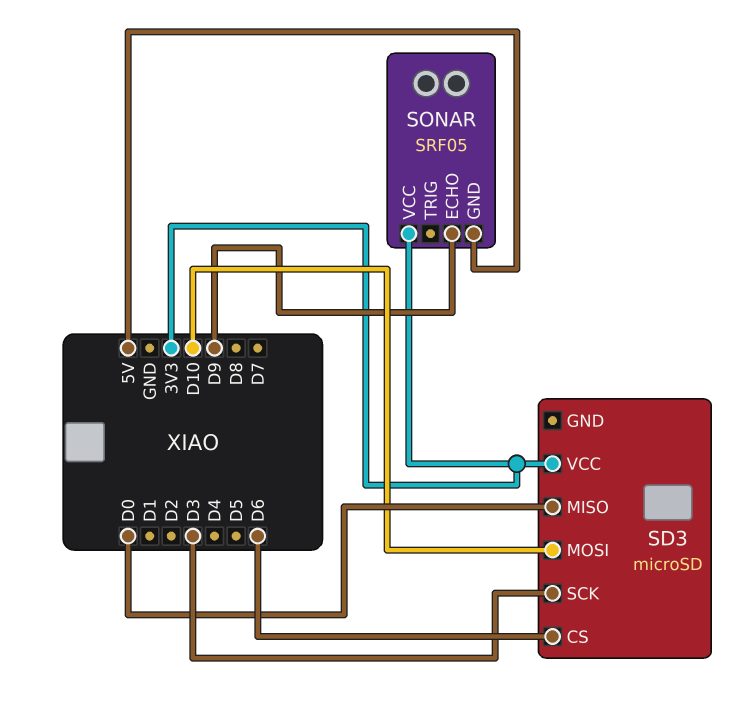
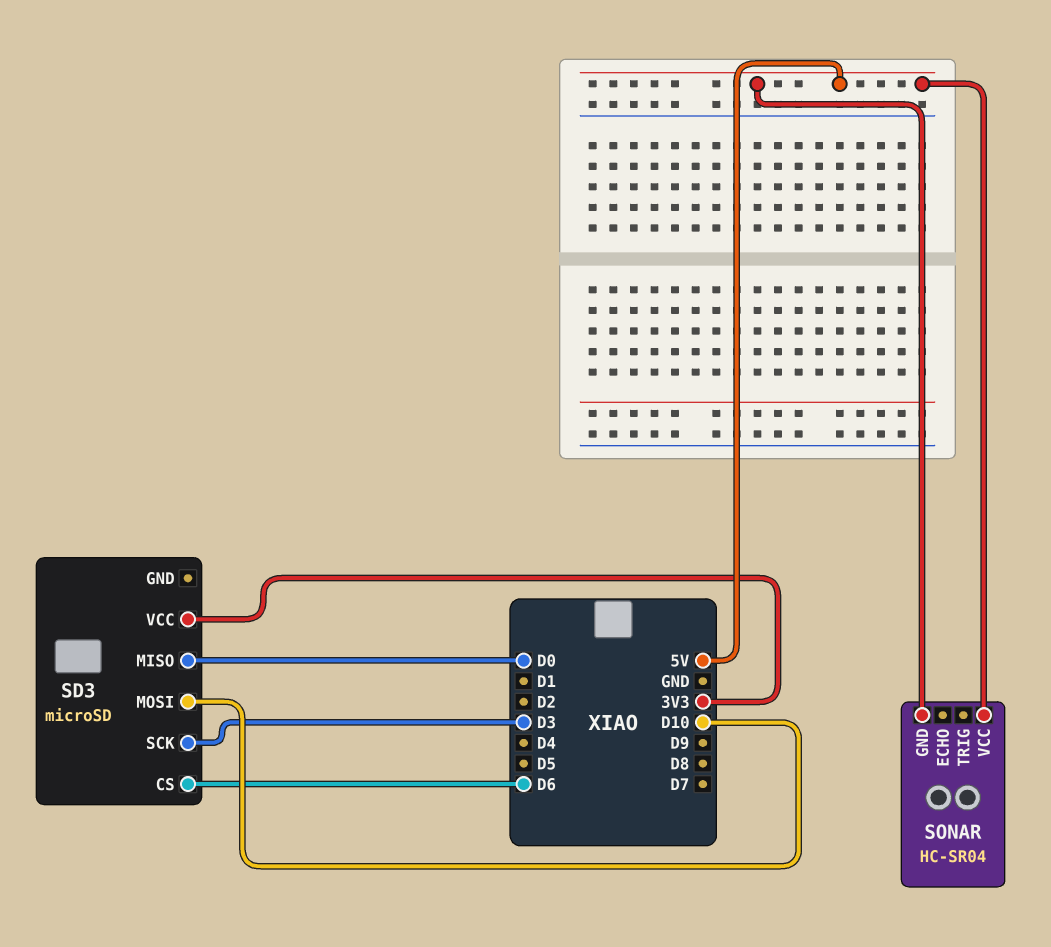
SONAR: SRF05 -> HC-SR04
SONAR pin ECHO: D9 -> none
SONAR pin VCC: 3V3 -> 5V

